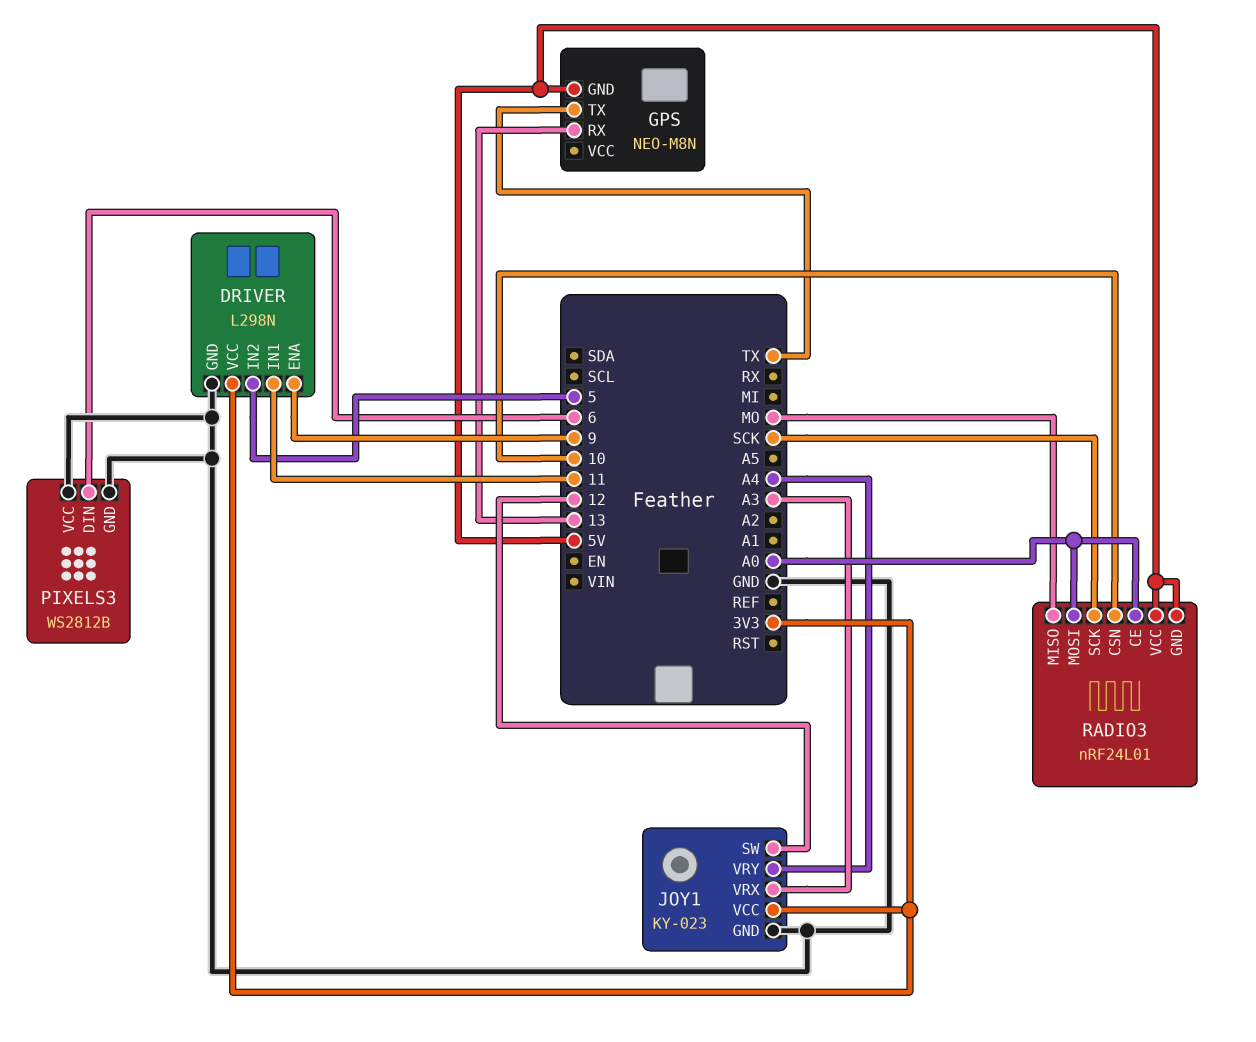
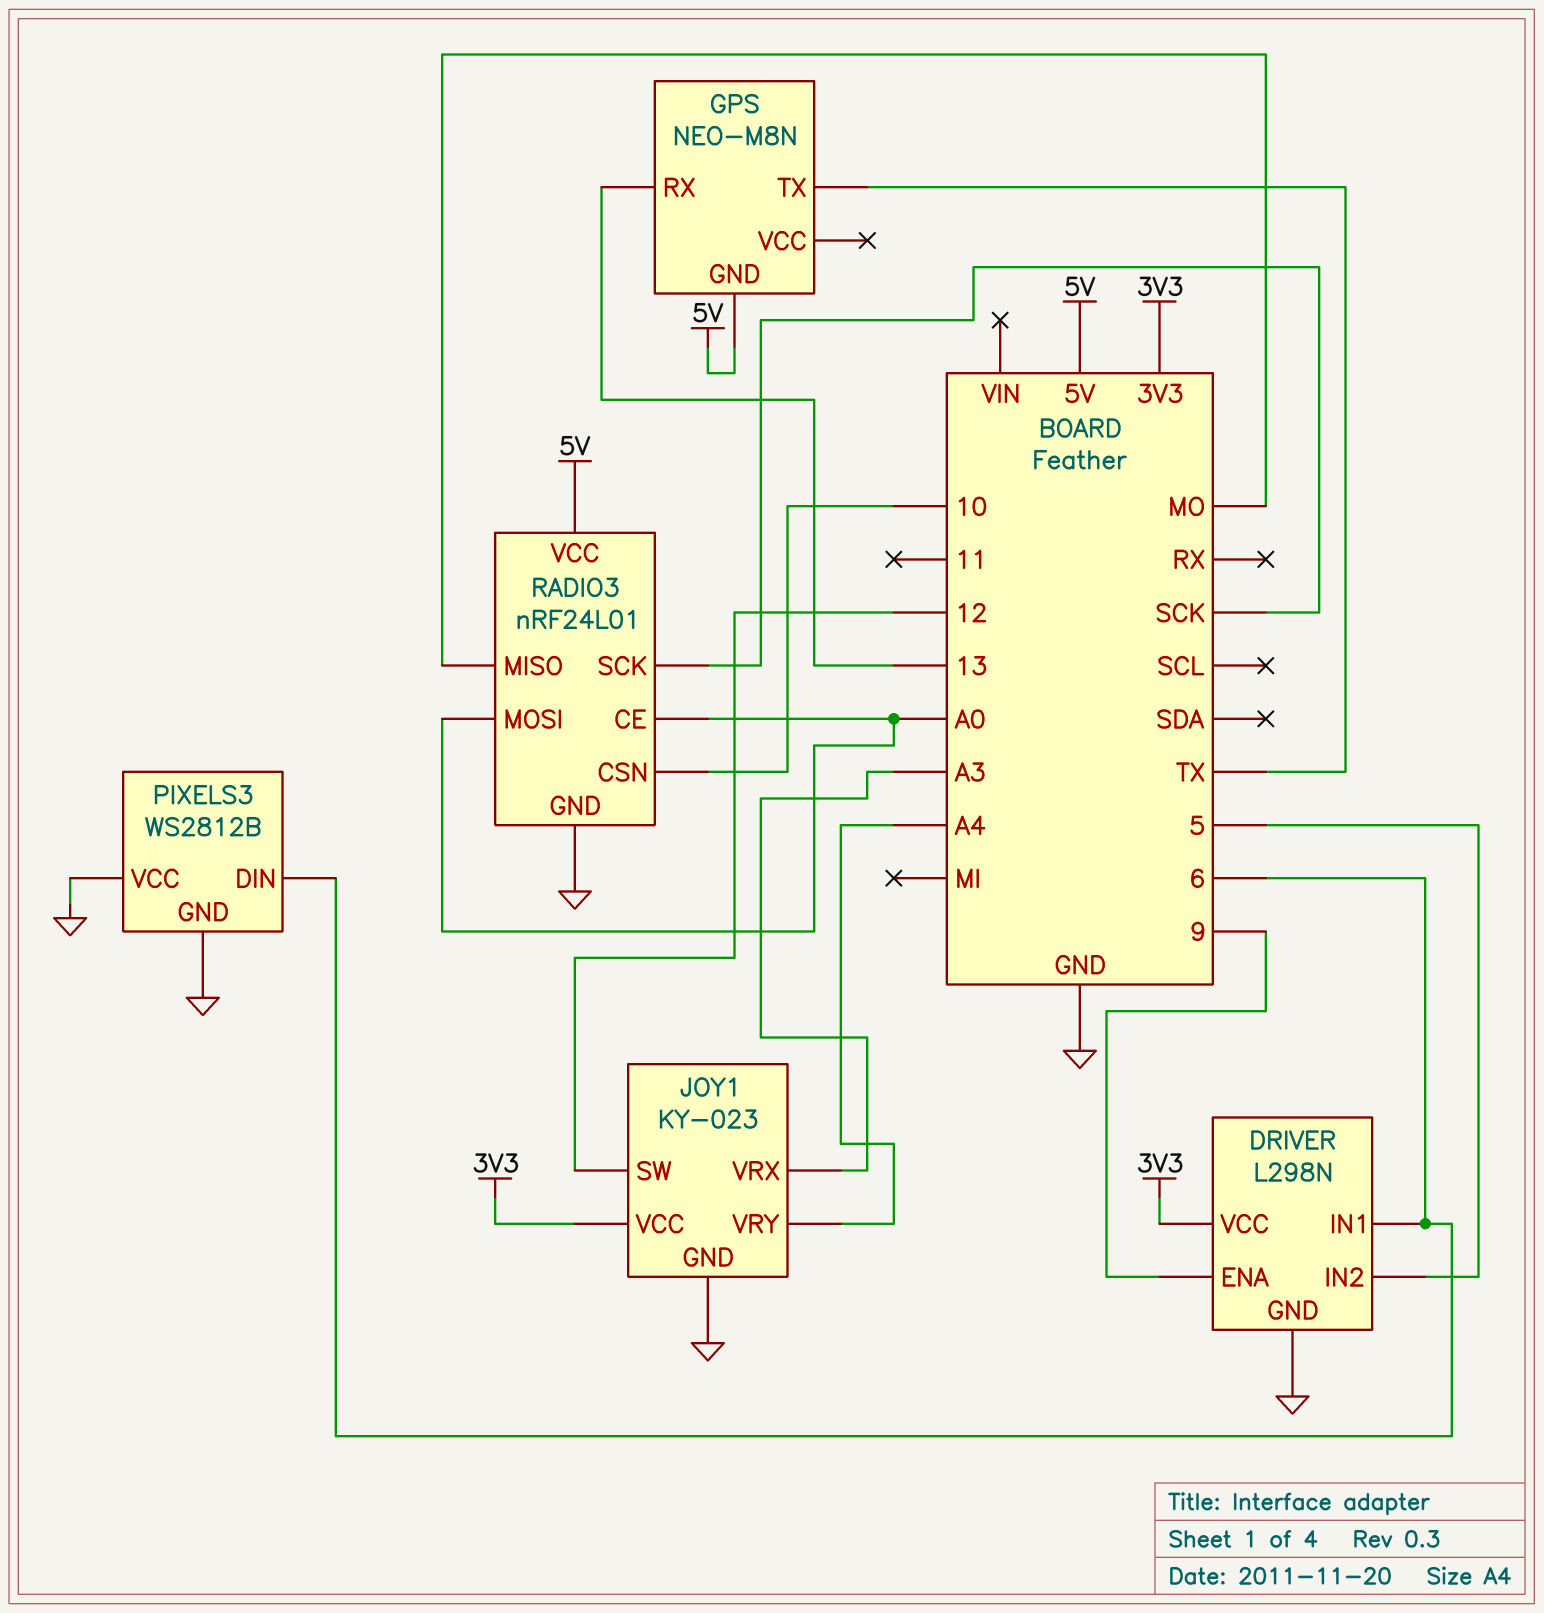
DRIVER pin IN1: 11 -> 6
RADIO3 pin GND: 5V -> GND

